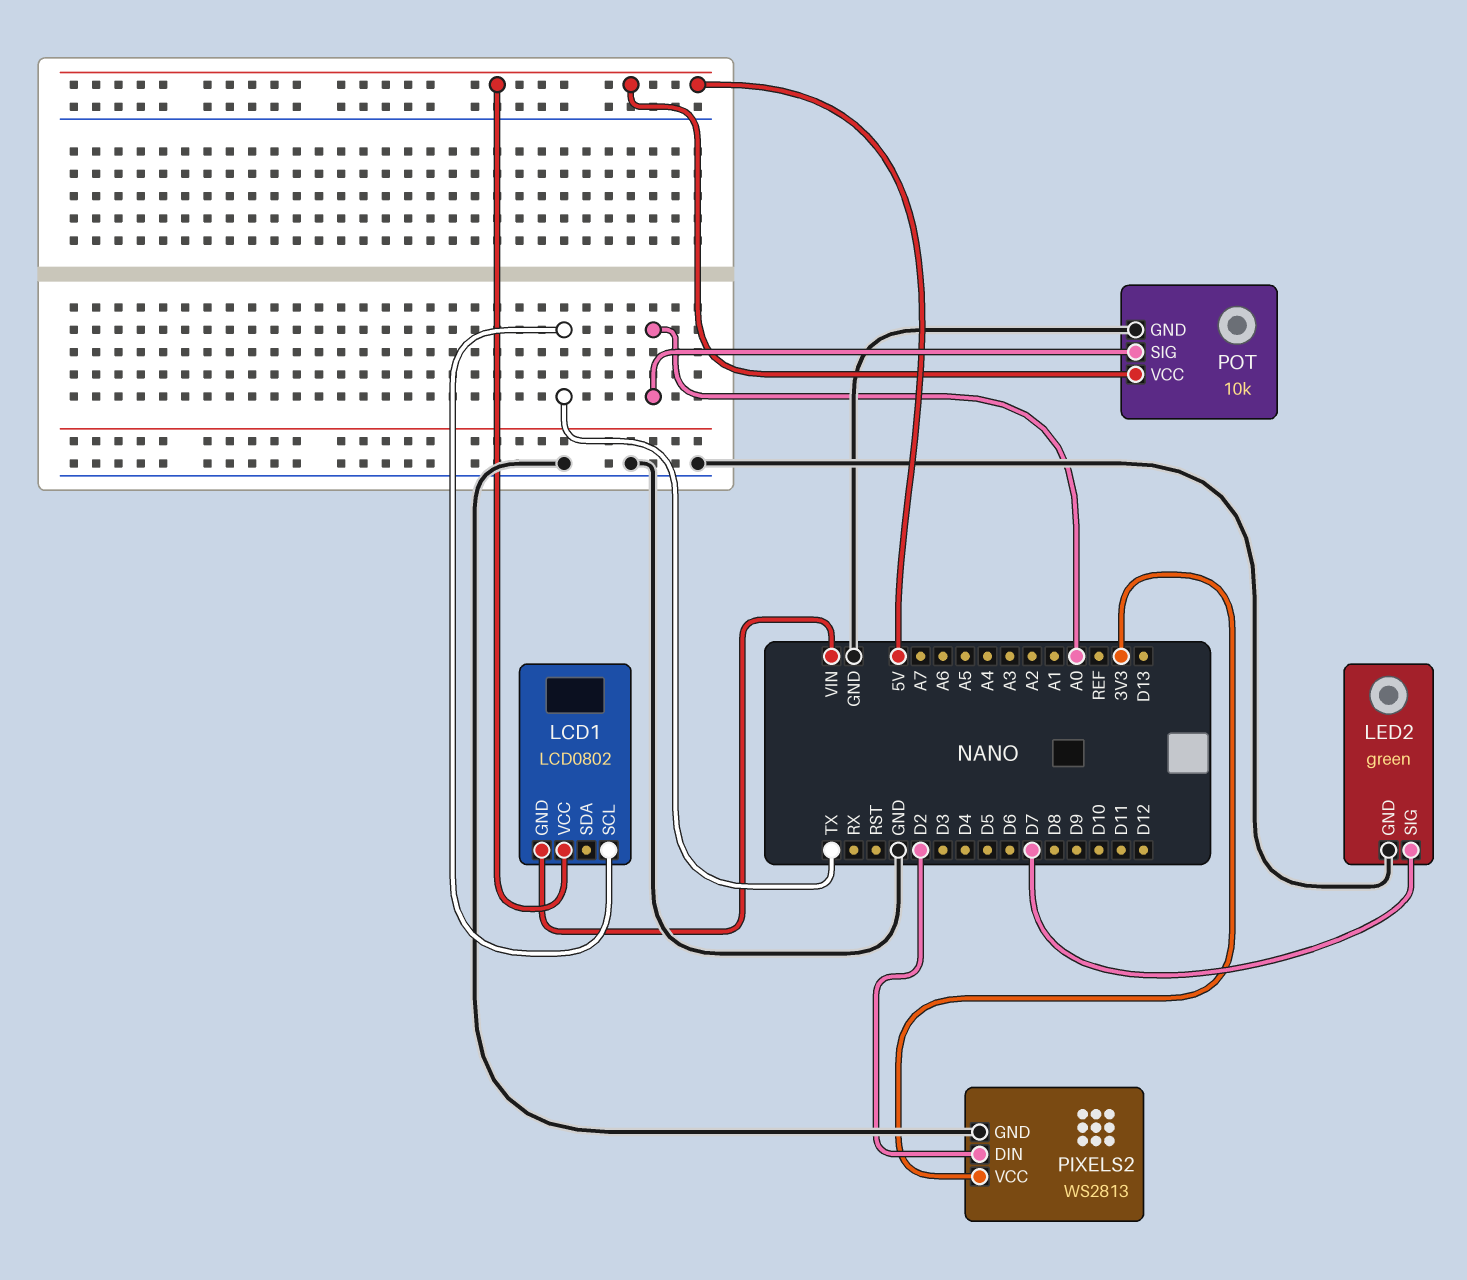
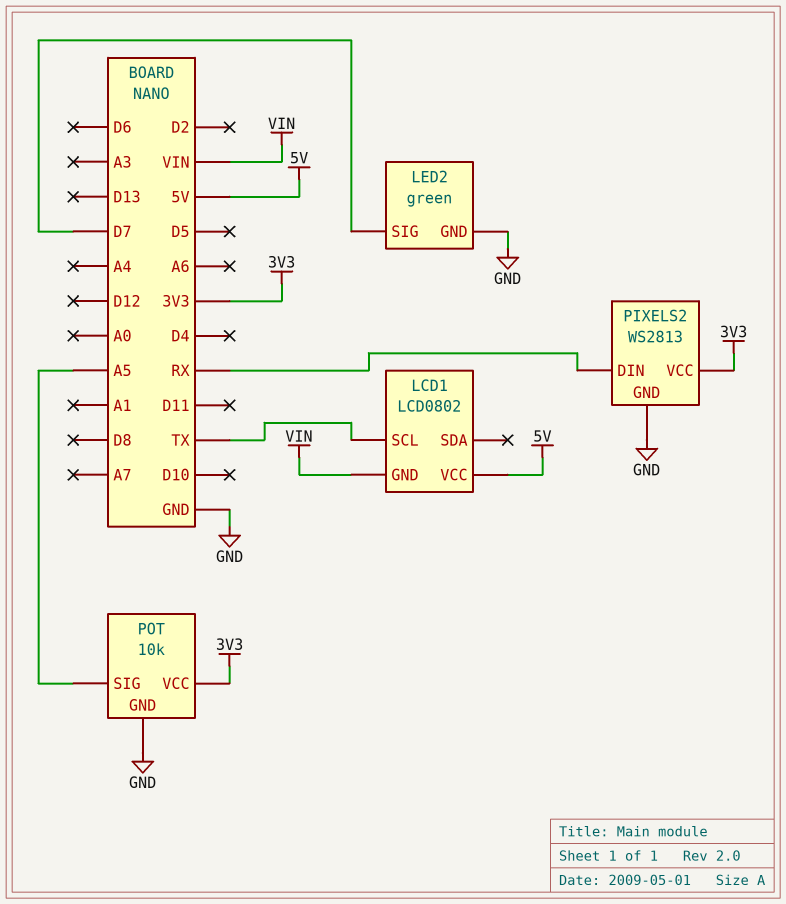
PIXELS2 pin DIN: D2 -> RX
POT pin SIG: A0 -> A5
POT pin VCC: 5V -> 3V3

